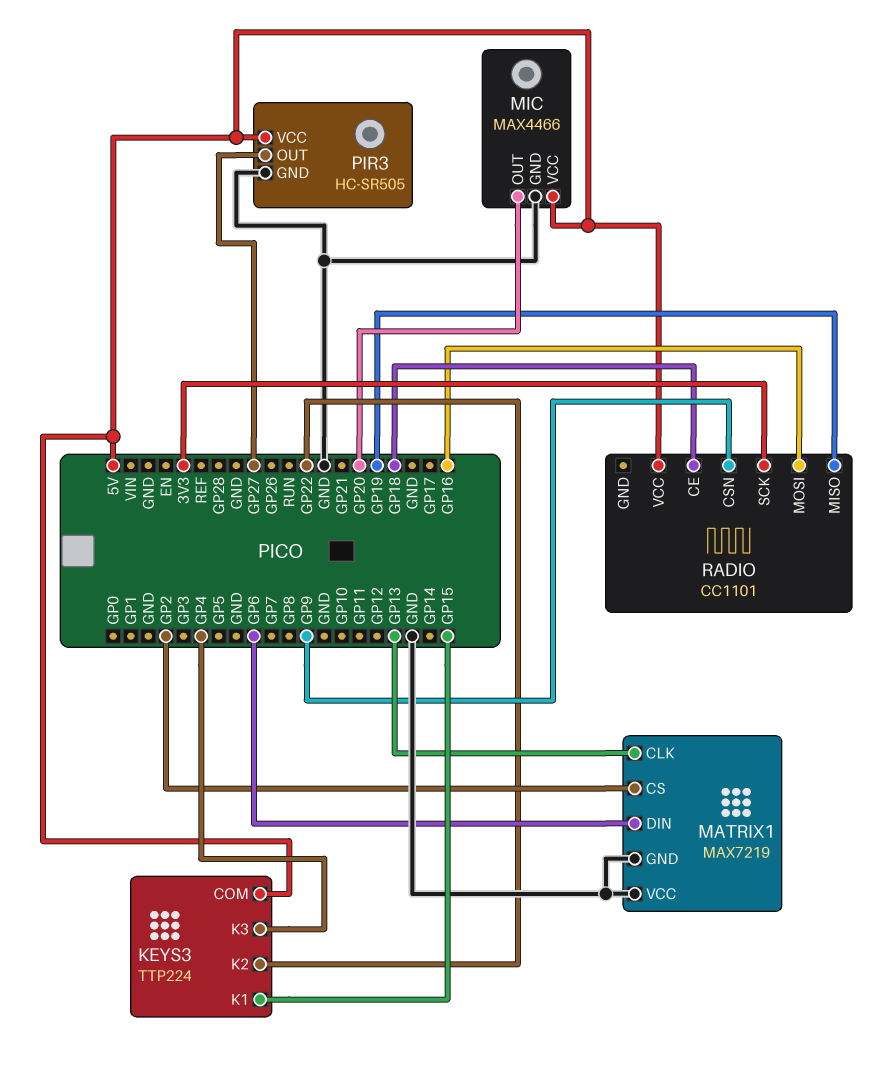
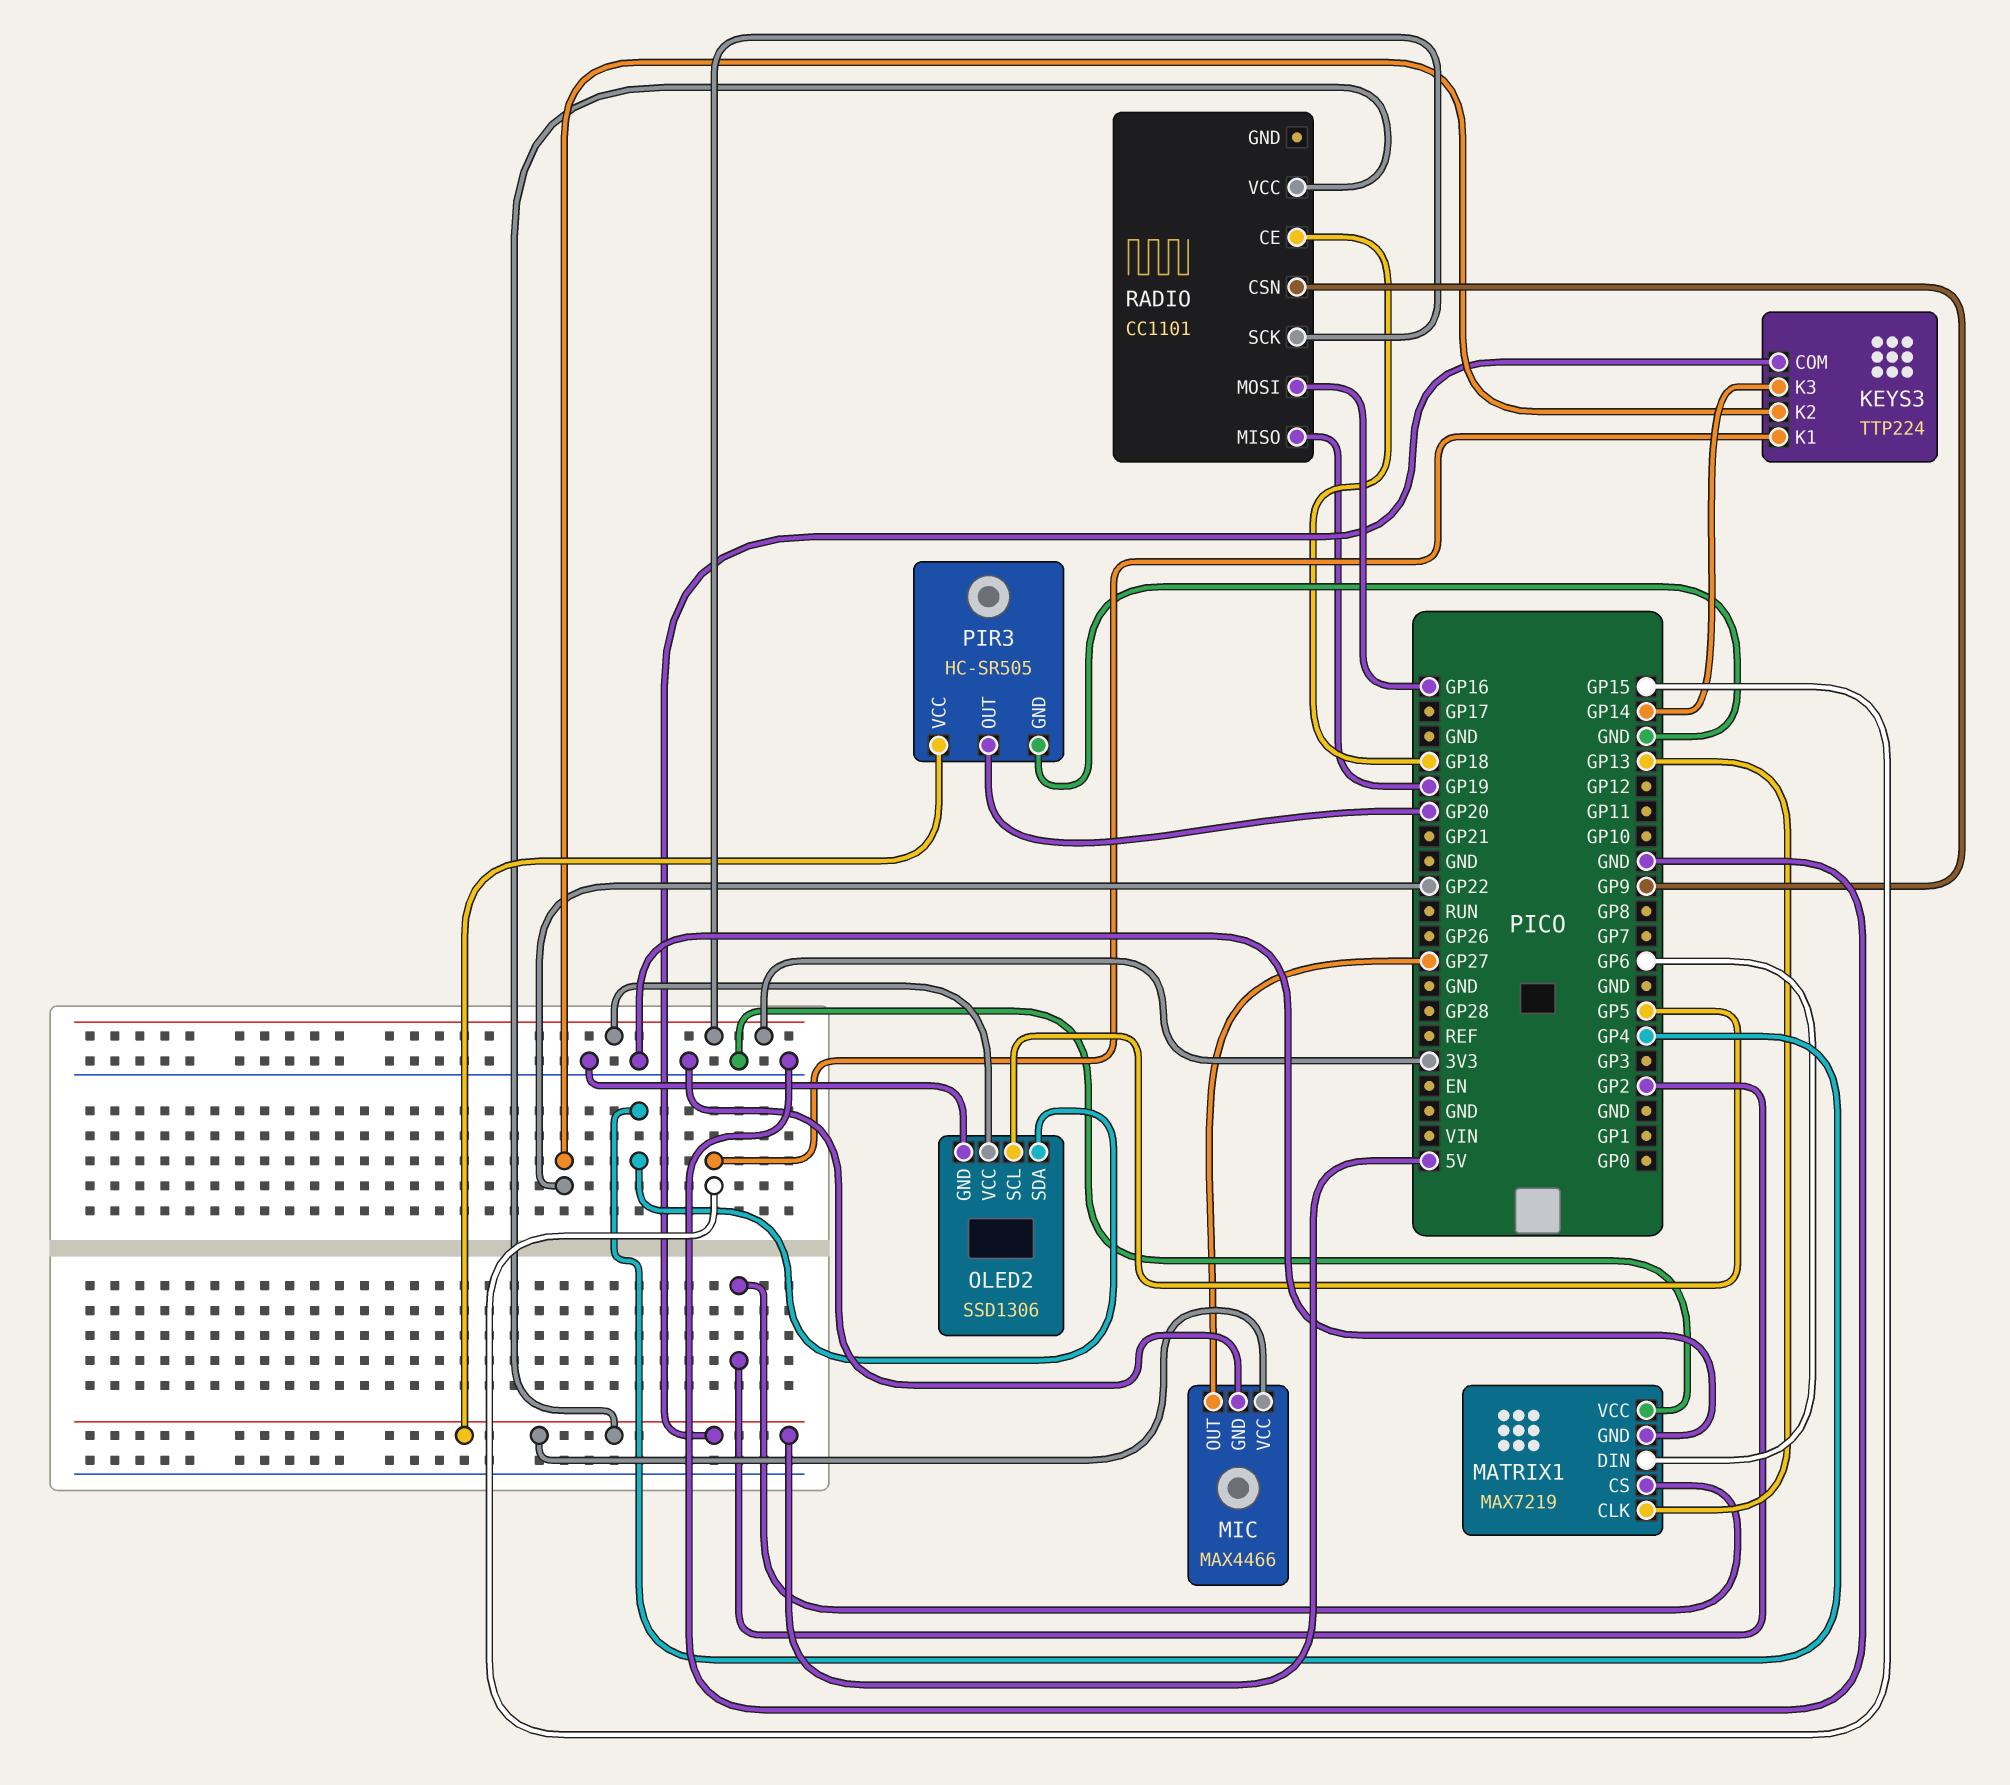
KEYS3 pin K3: GP4 -> GP14
MIC pin OUT: GP20 -> GP27
OLED2: none -> SSD1306
OLED2 pin GND: none -> GND
OLED2 pin SCL: none -> GP5
OLED2 pin SDA: none -> GP4
OLED2 pin VCC: none -> 3V3
PIR3 pin OUT: GP27 -> GP20

